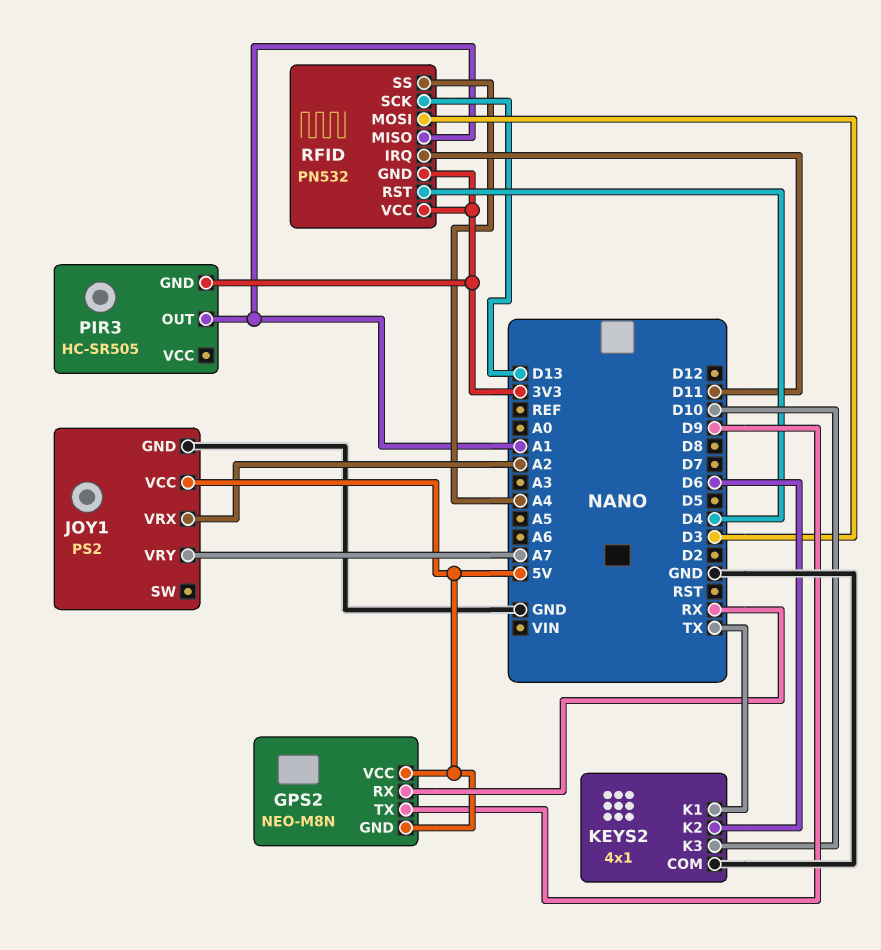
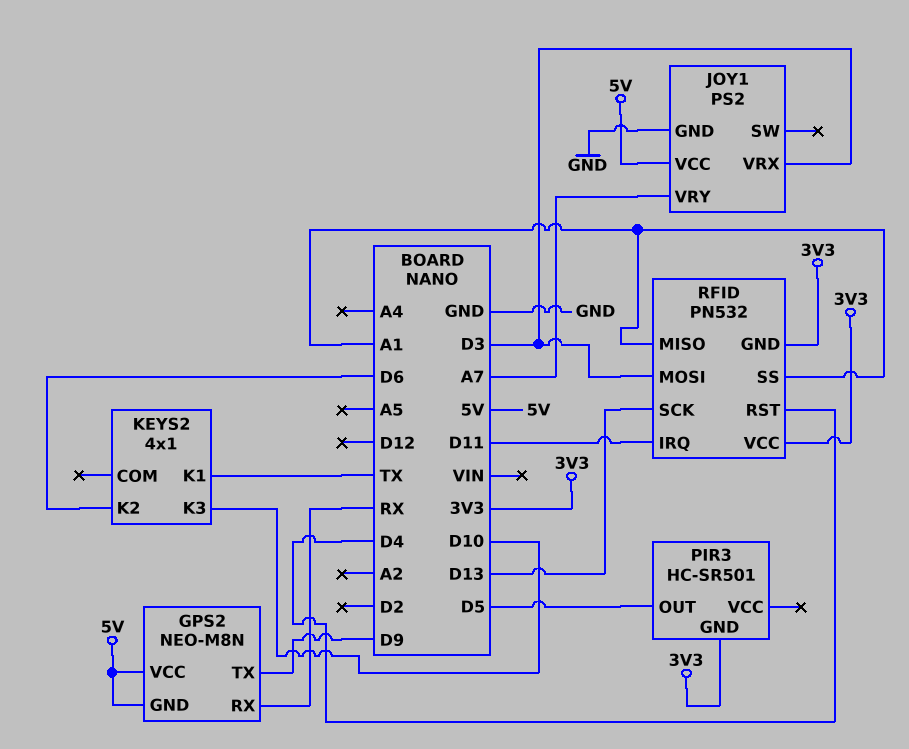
JOY1 pin VRX: A2 -> D3
KEYS2 pin COM: GND -> none
PIR3: HC-SR505 -> HC-SR501
PIR3 pin OUT: A1 -> D5
RFID pin SS: A4 -> A1

